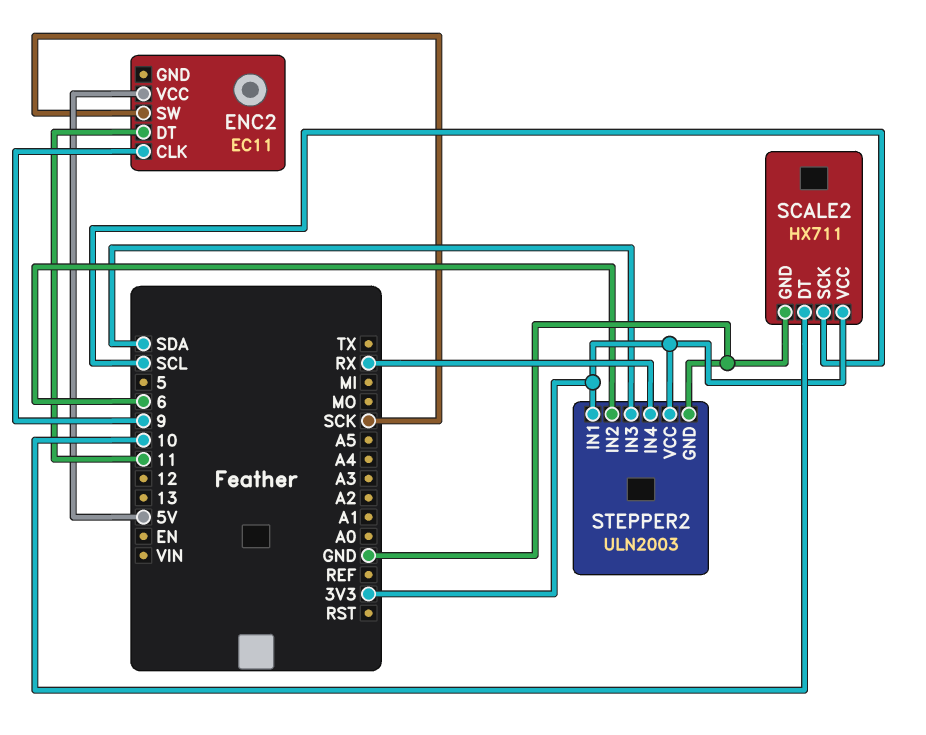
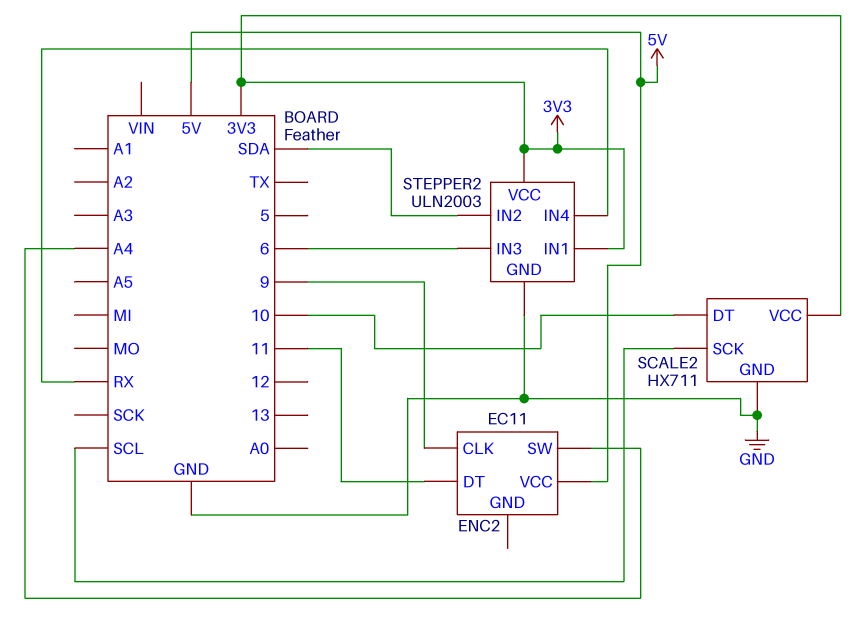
ENC2 pin SW: SCK -> A4
STEPPER2 pin IN2: 6 -> SDA
STEPPER2 pin IN3: SDA -> 6

